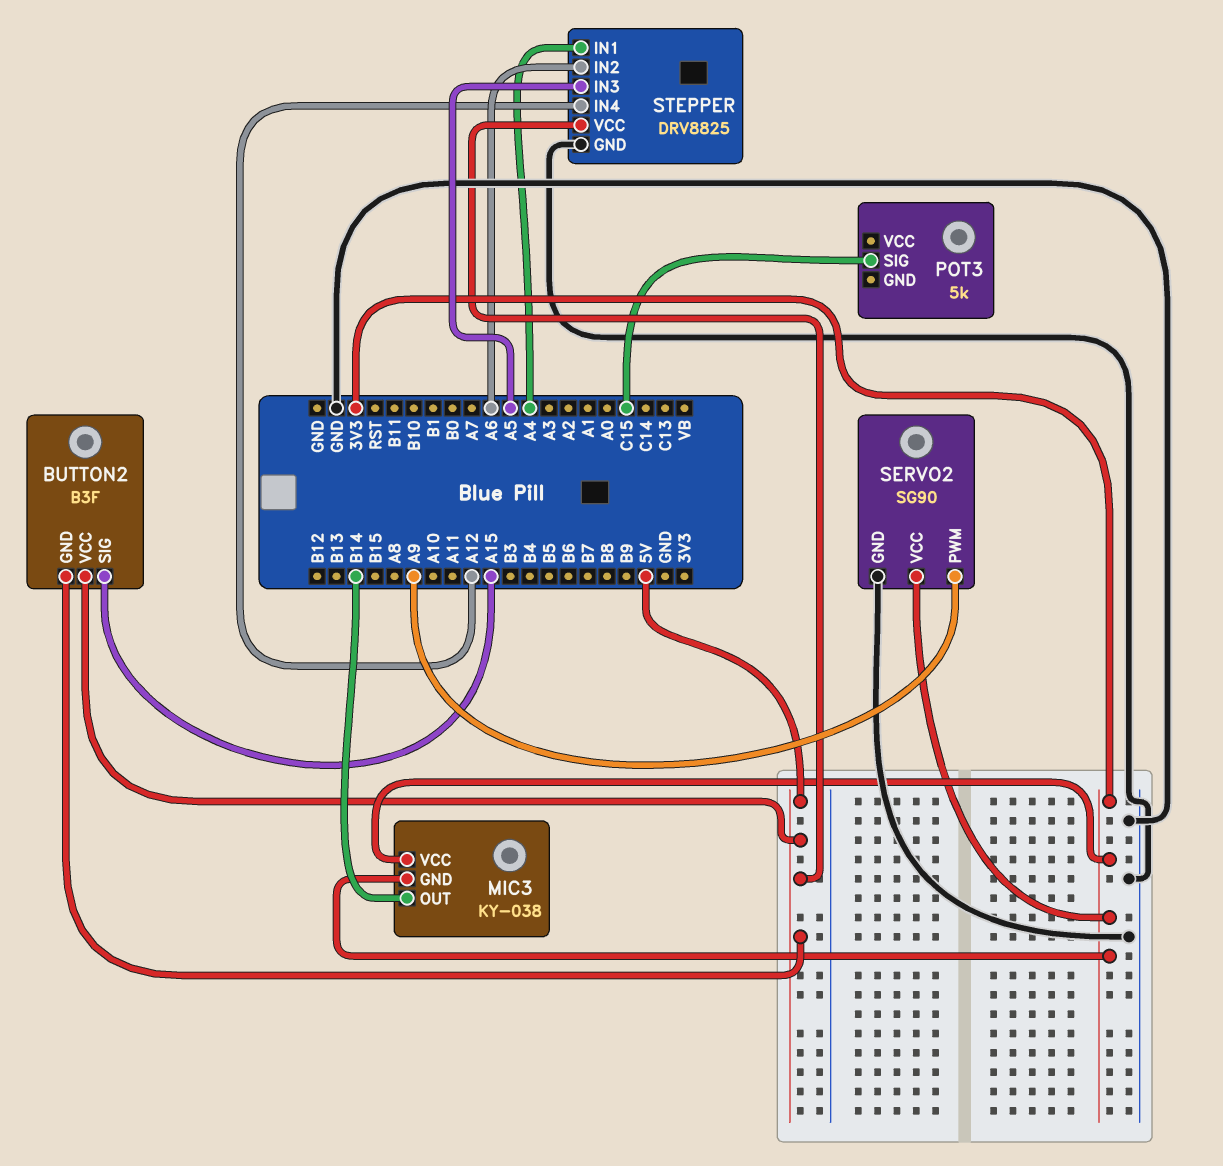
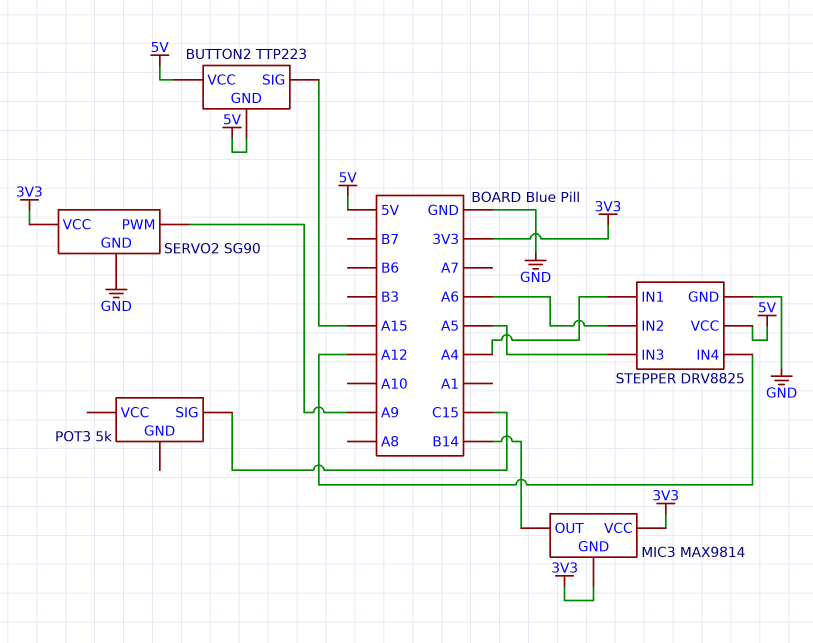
BUTTON2: B3F -> TTP223
MIC3: KY-038 -> MAX9814

